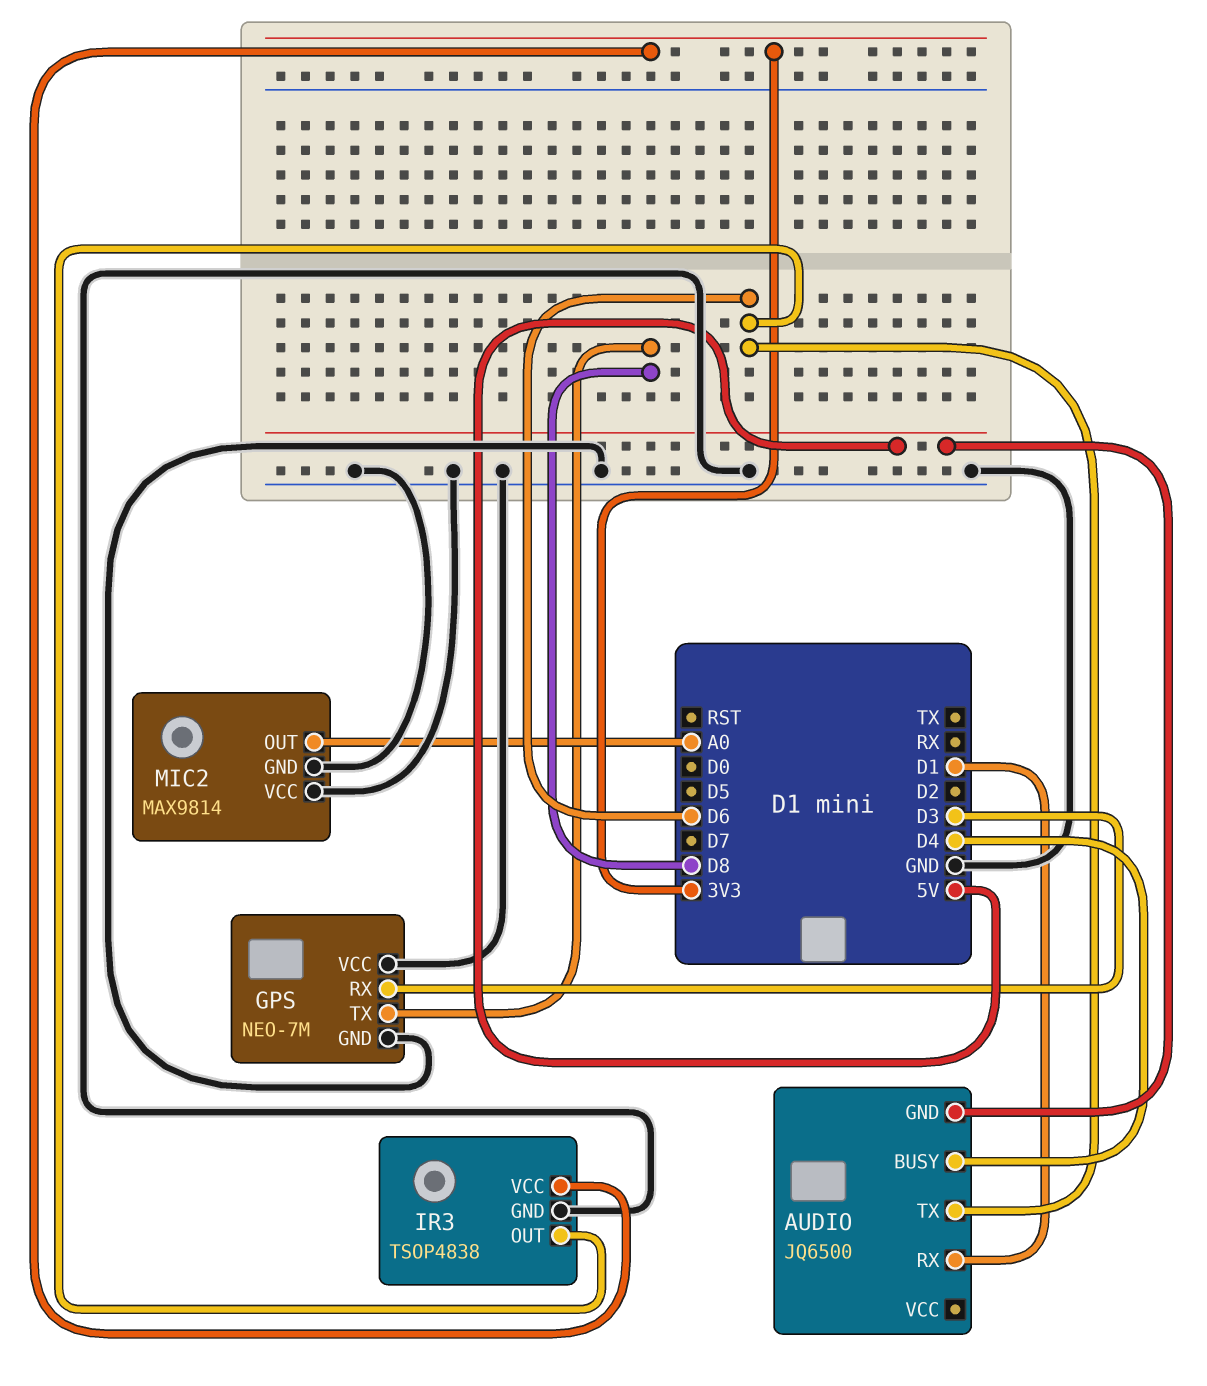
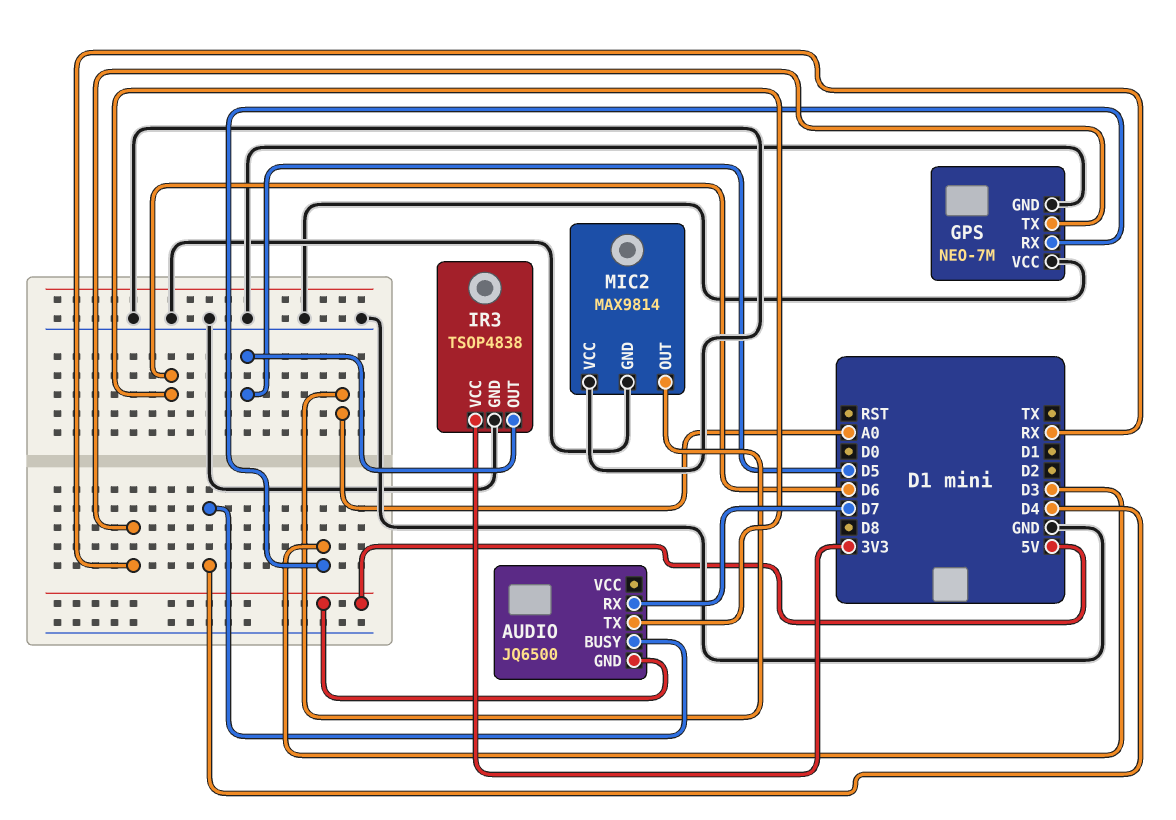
AUDIO pin RX: D1 -> D7
GPS pin TX: D8 -> RX
IR3 pin OUT: D6 -> D5

